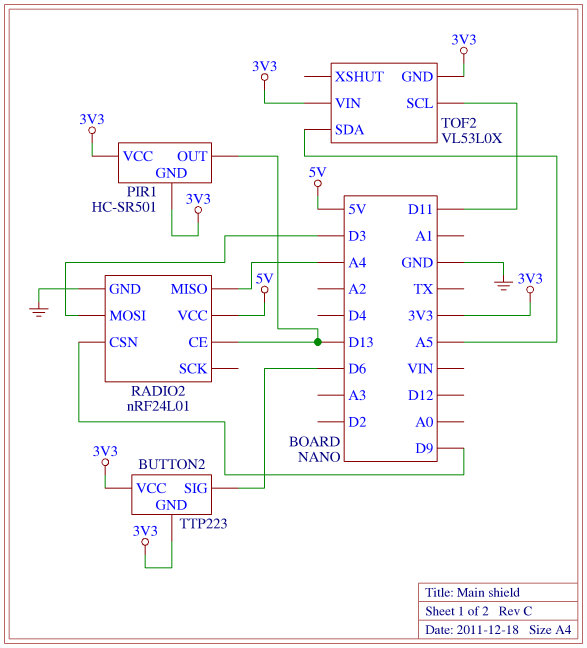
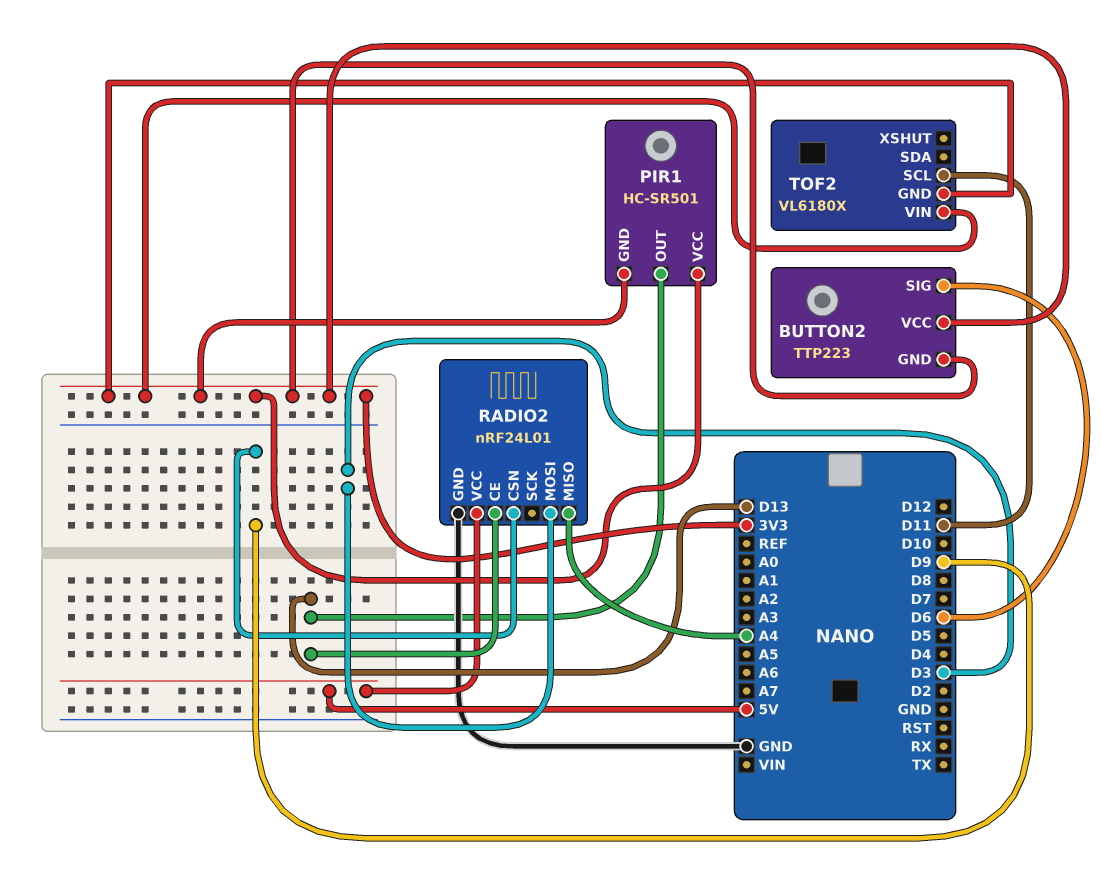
TOF2: VL53L0X -> VL6180X
TOF2 pin SDA: A5 -> none

